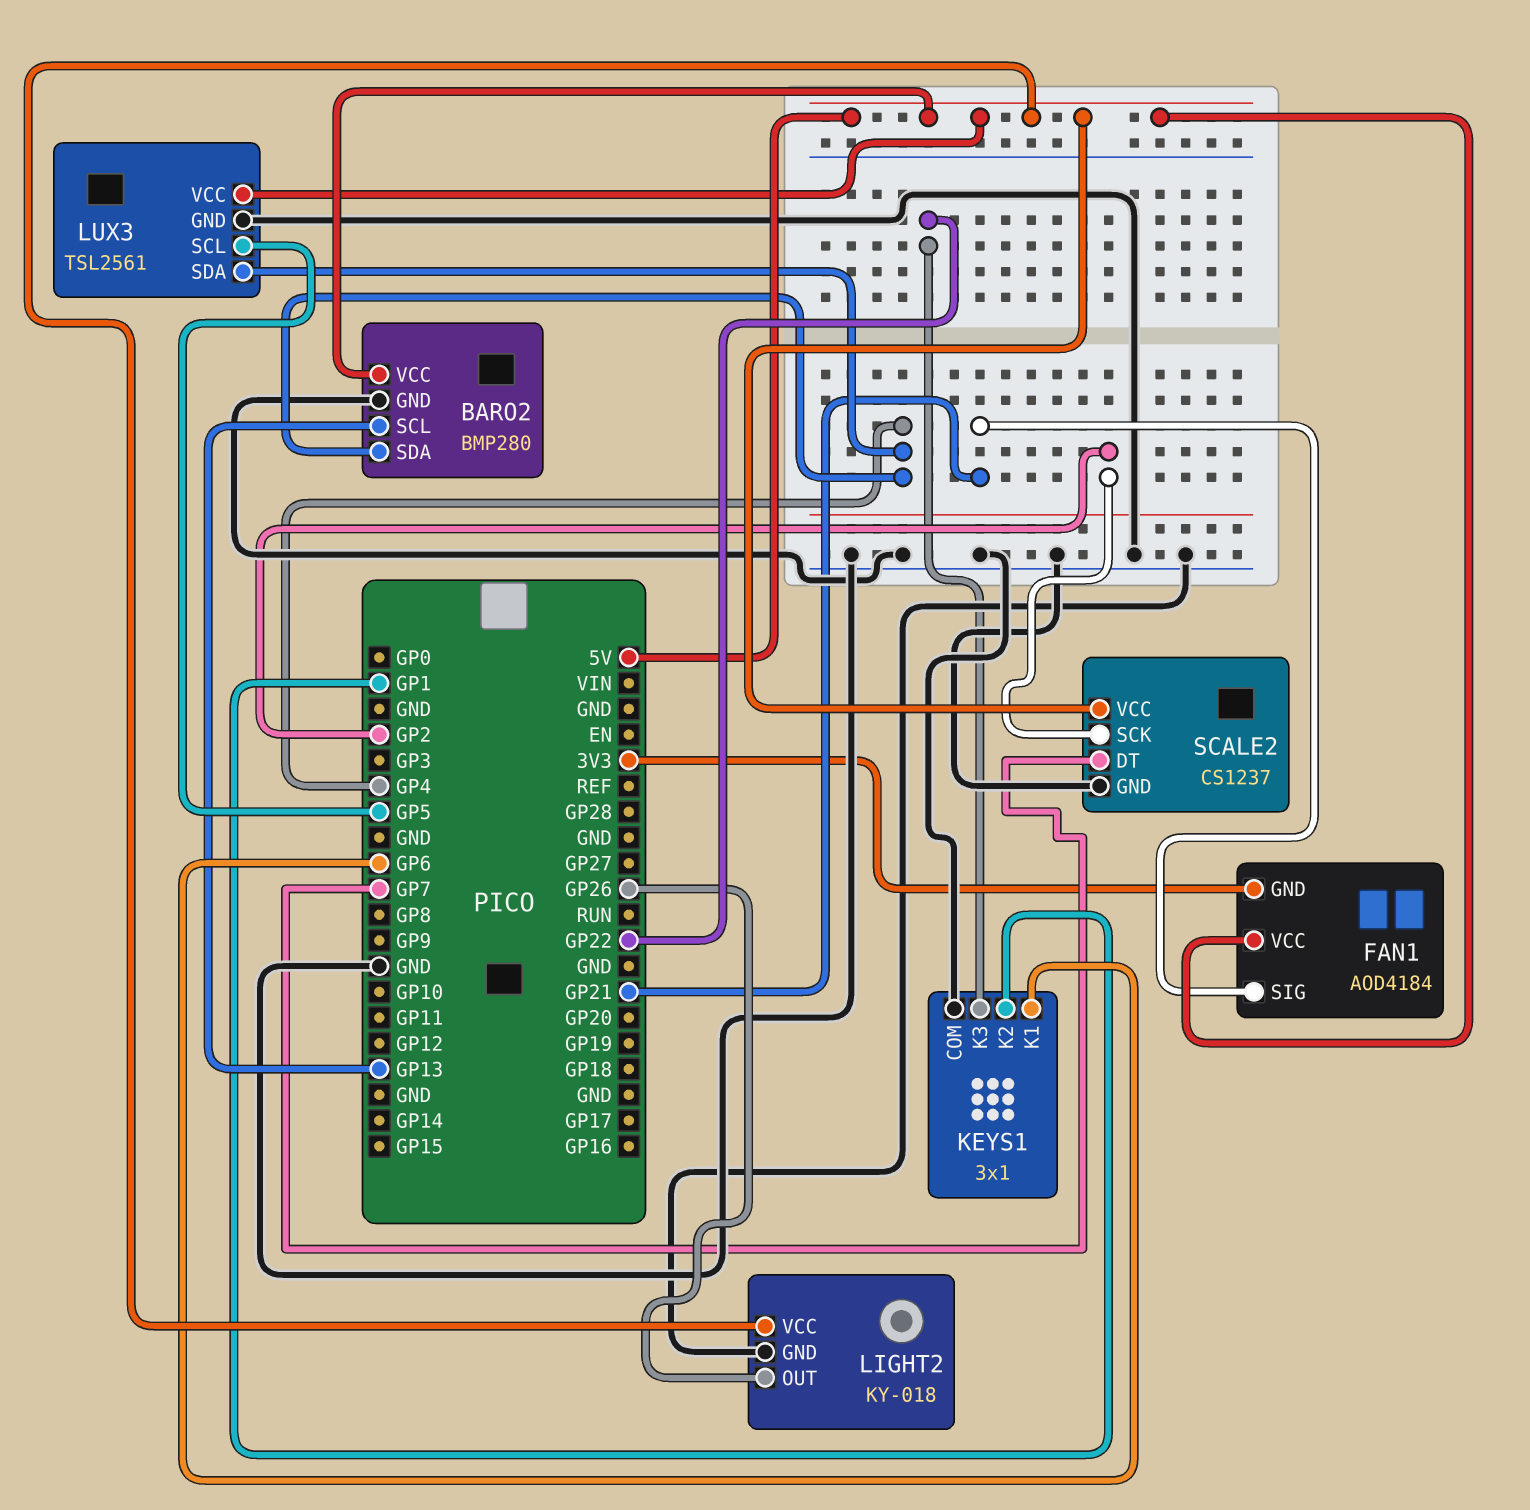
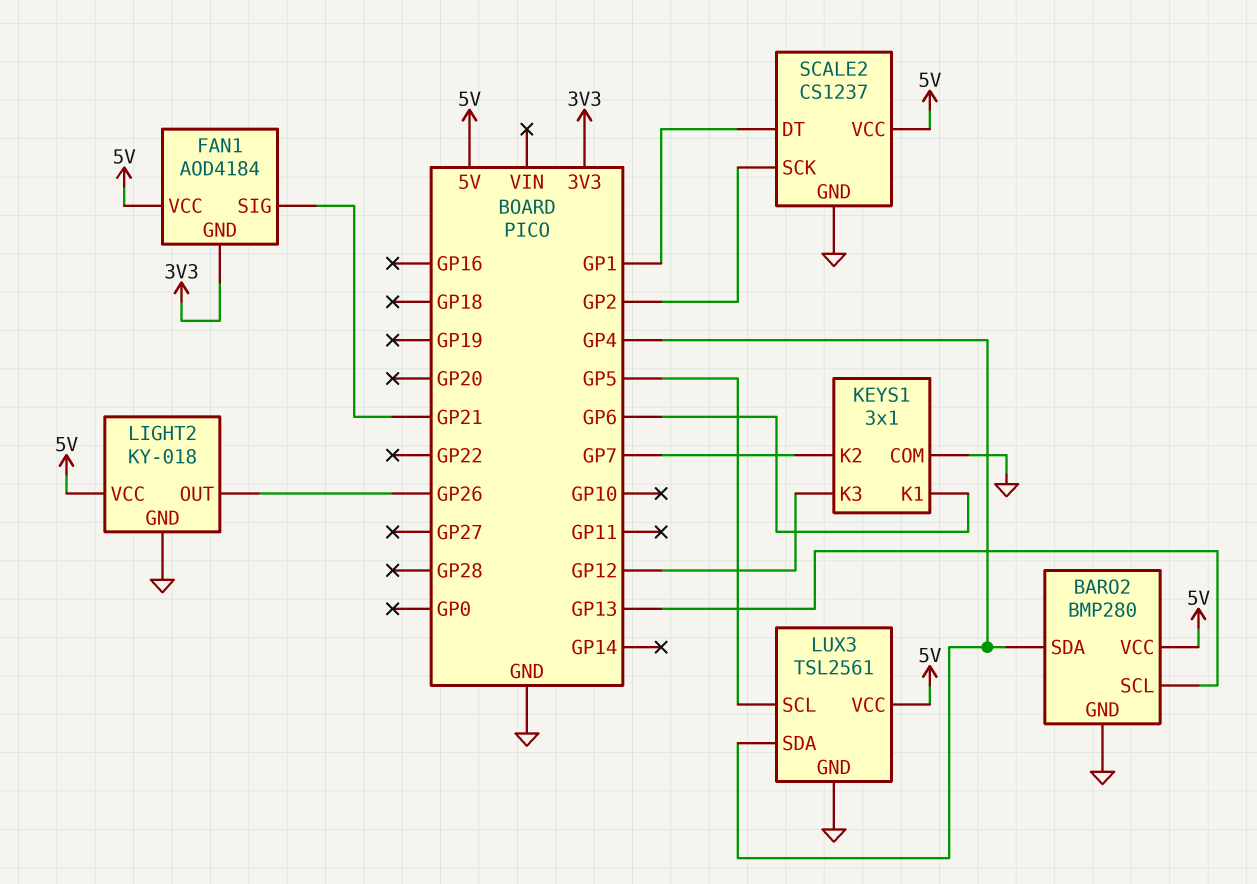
KEYS1 pin K2: GP1 -> GP7
KEYS1 pin K3: GP22 -> GP12
SCALE2 pin DT: GP7 -> GP1

